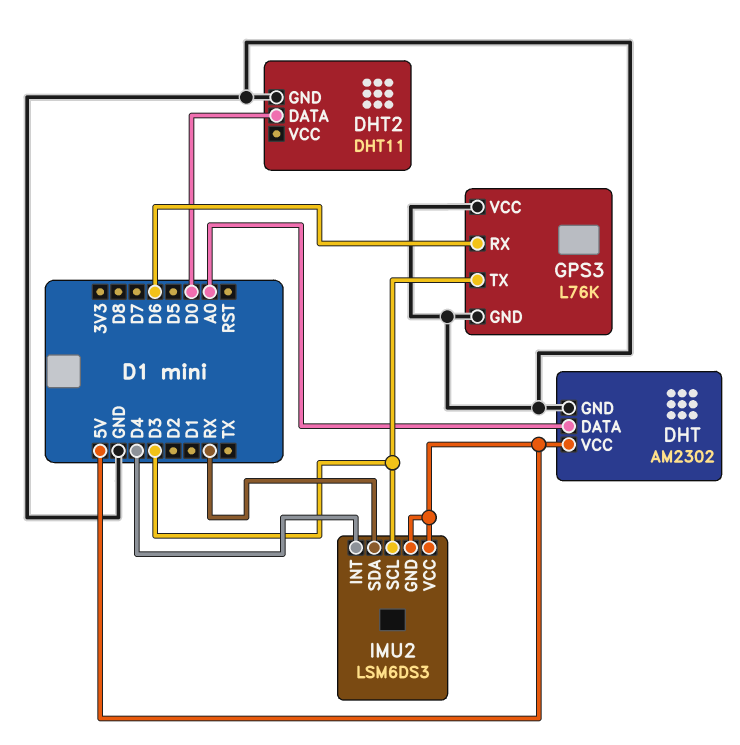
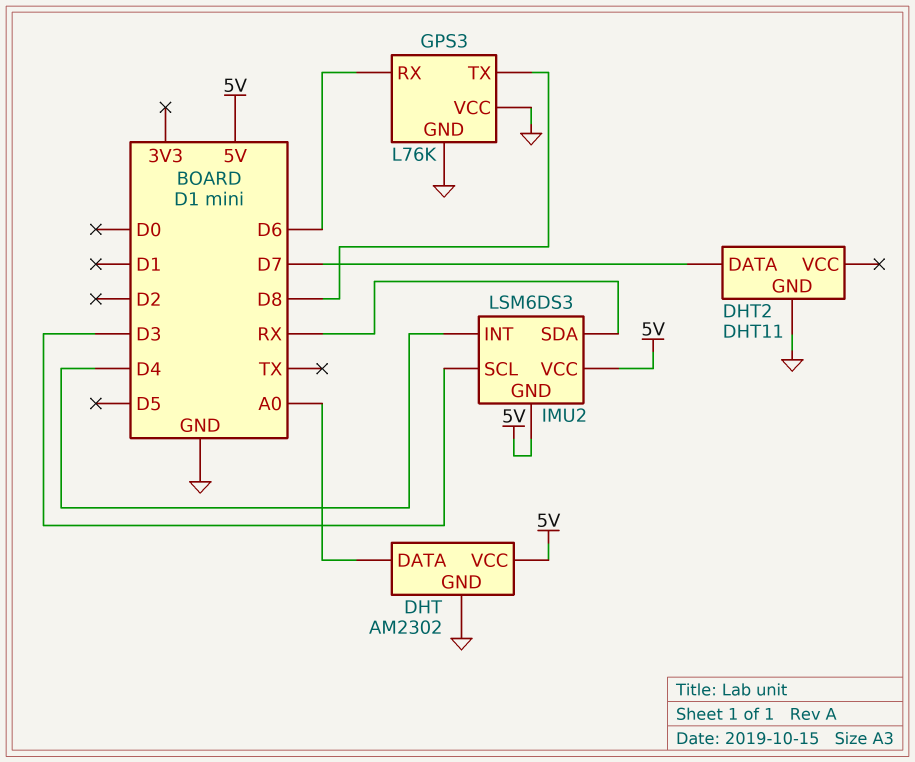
DHT2 pin DATA: D0 -> D7
GPS3 pin TX: D3 -> D8

